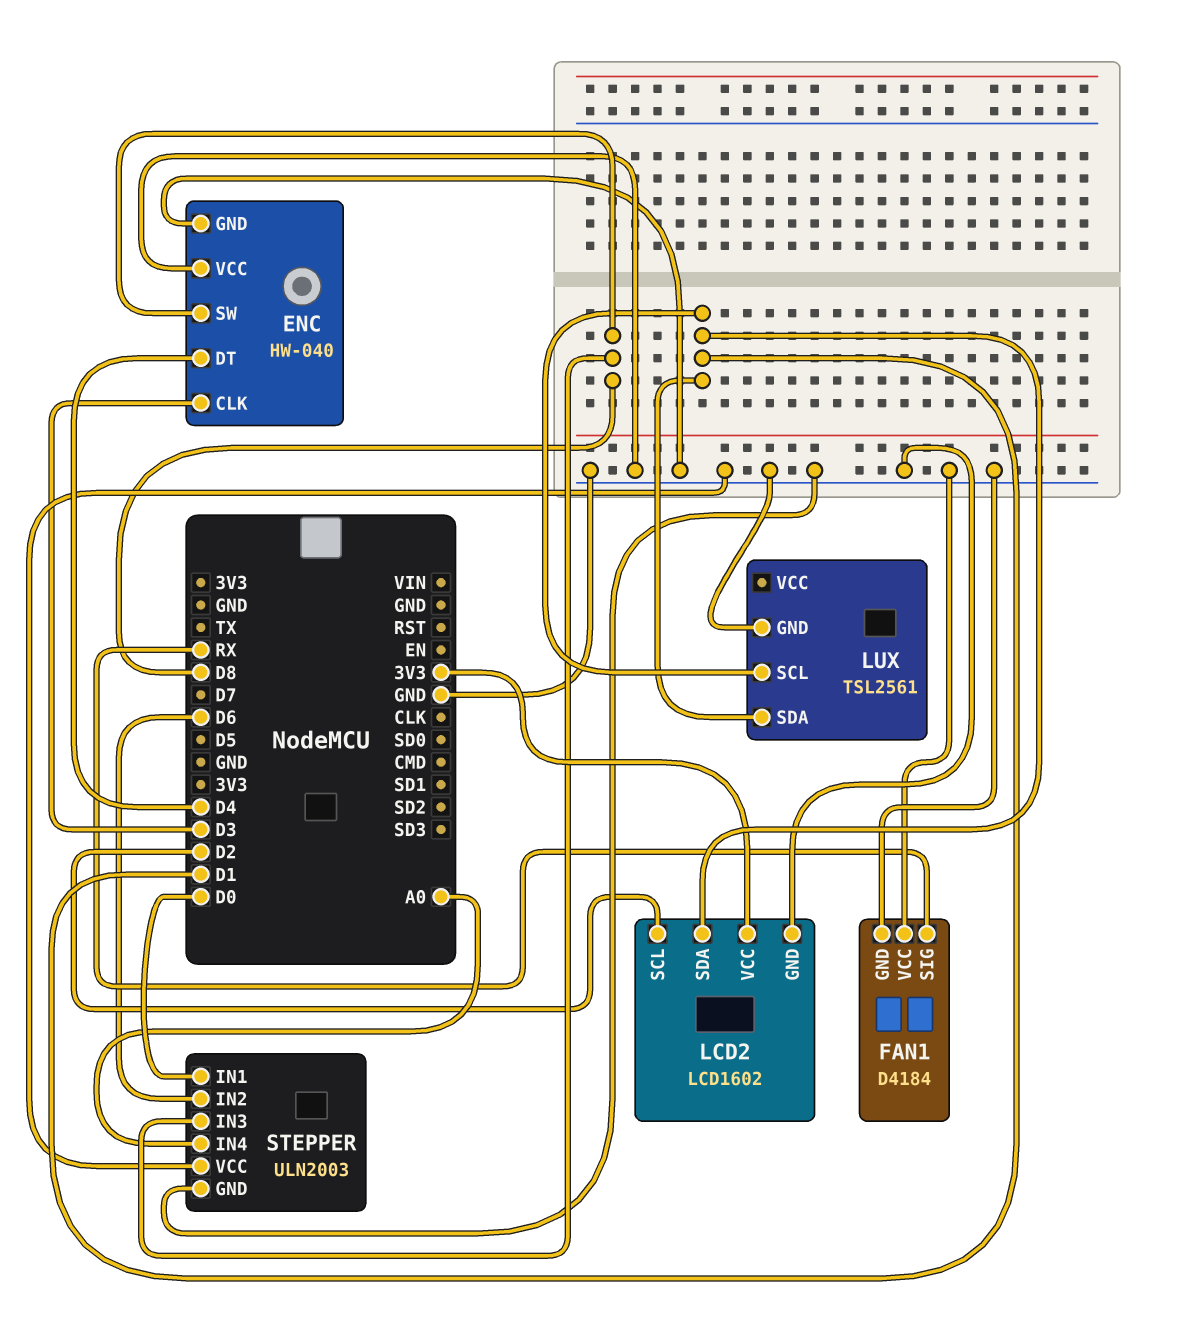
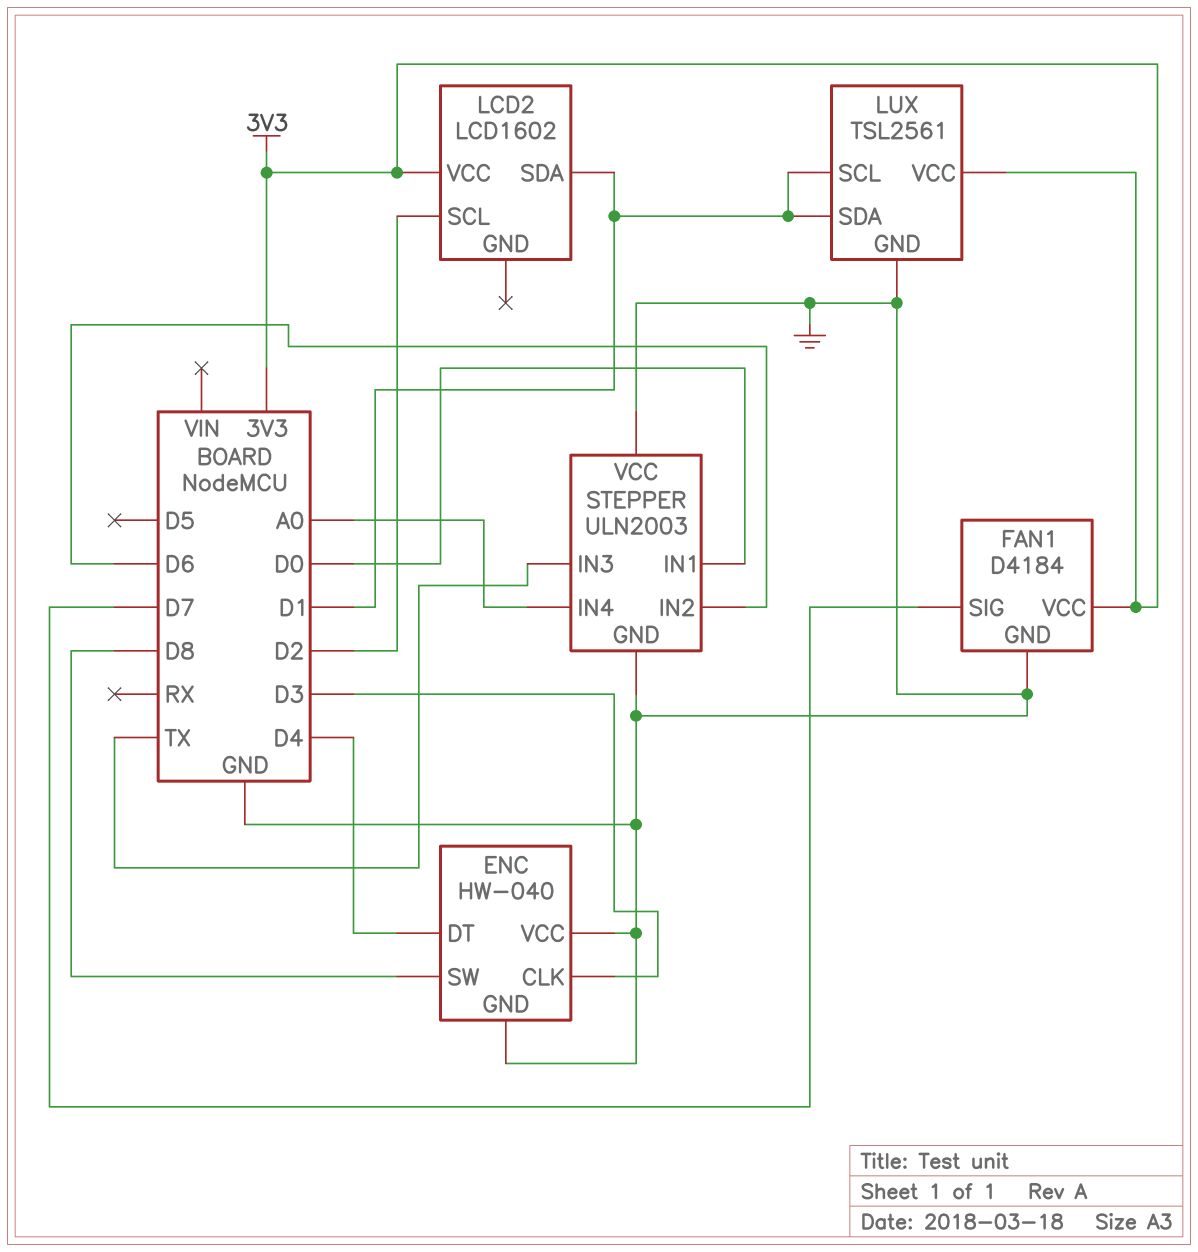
FAN1 pin SIG: RX -> D7
FAN1 pin VCC: GND -> 3V3
LCD2 pin GND: GND -> none
LUX pin VCC: none -> 3V3
STEPPER pin IN3: D8 -> TX

